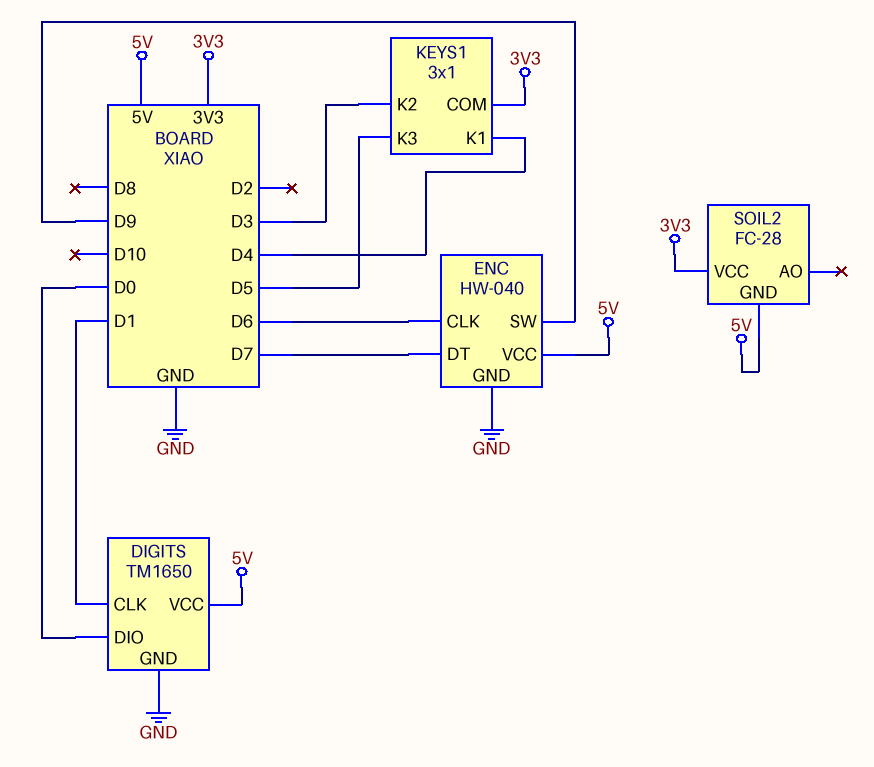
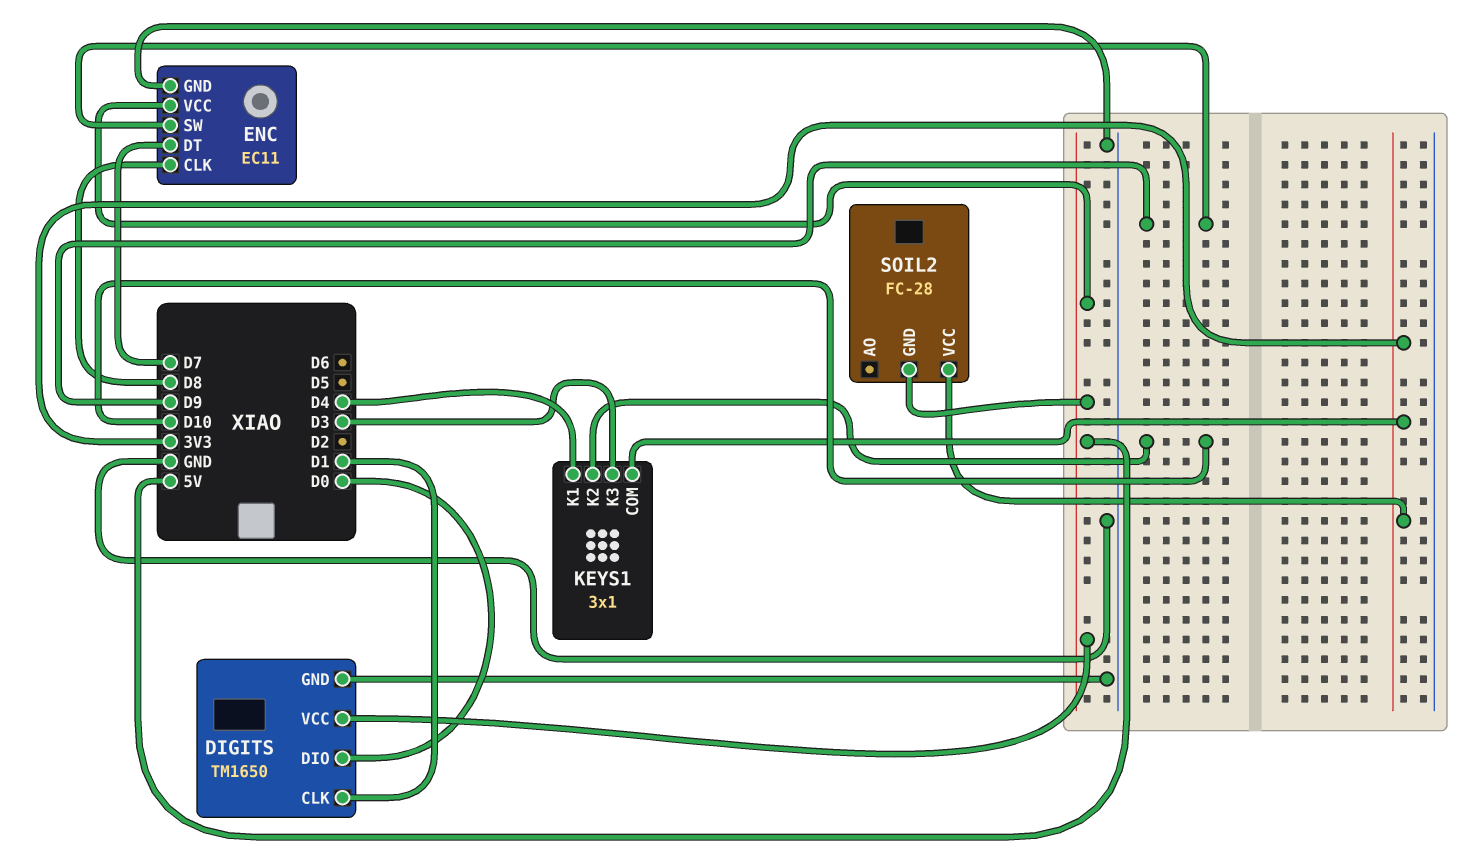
ENC: HW-040 -> EC11
ENC pin CLK: D6 -> D8
KEYS1 pin K2: D3 -> D10
KEYS1 pin K3: D5 -> D3

